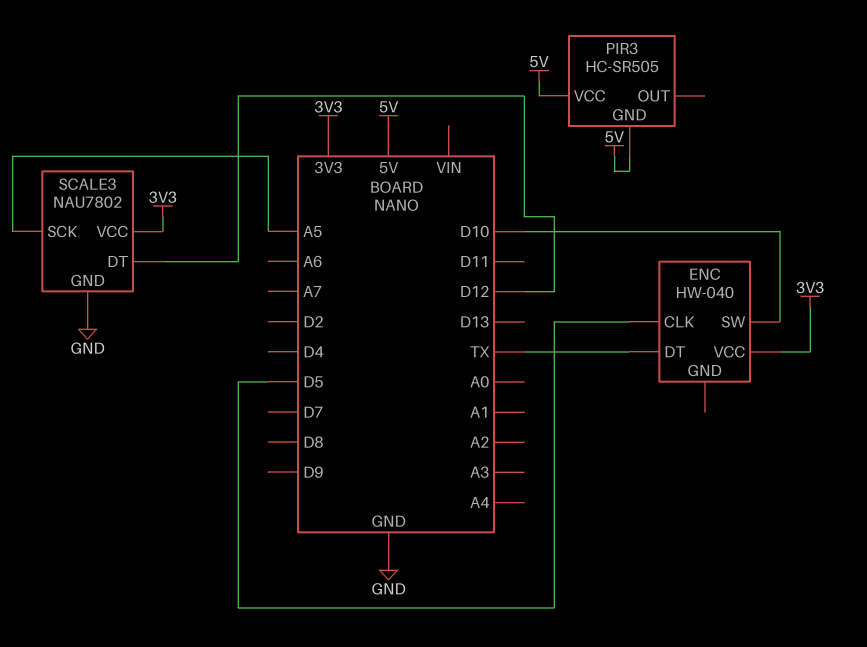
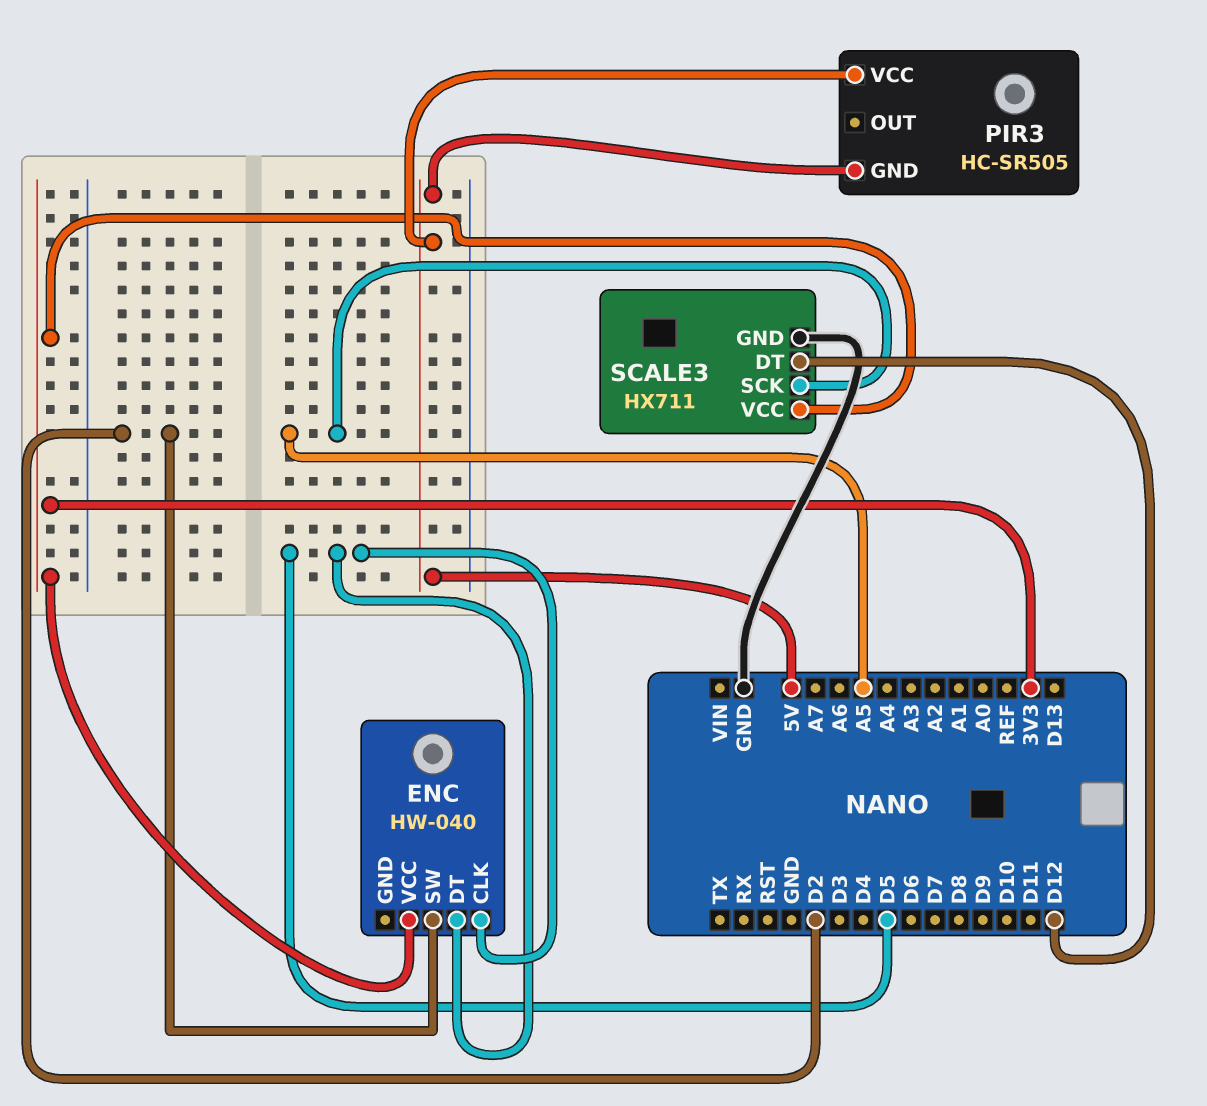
ENC pin DT: TX -> D5
ENC pin SW: D10 -> D2
SCALE3: NAU7802 -> HX711

